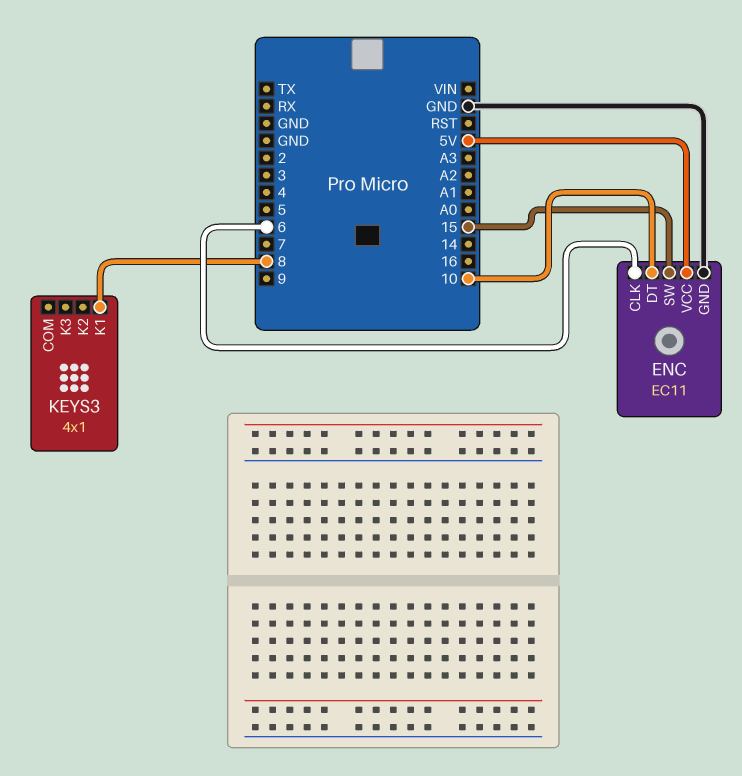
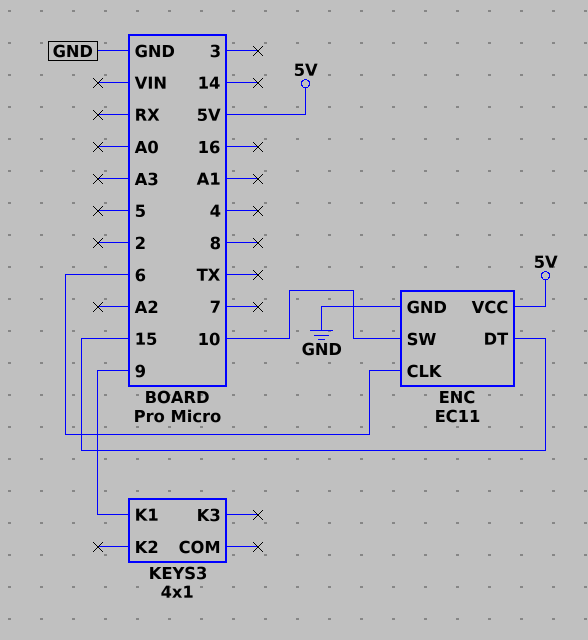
ENC pin DT: 10 -> 15
ENC pin SW: 15 -> 10
KEYS3 pin K1: 8 -> 9

